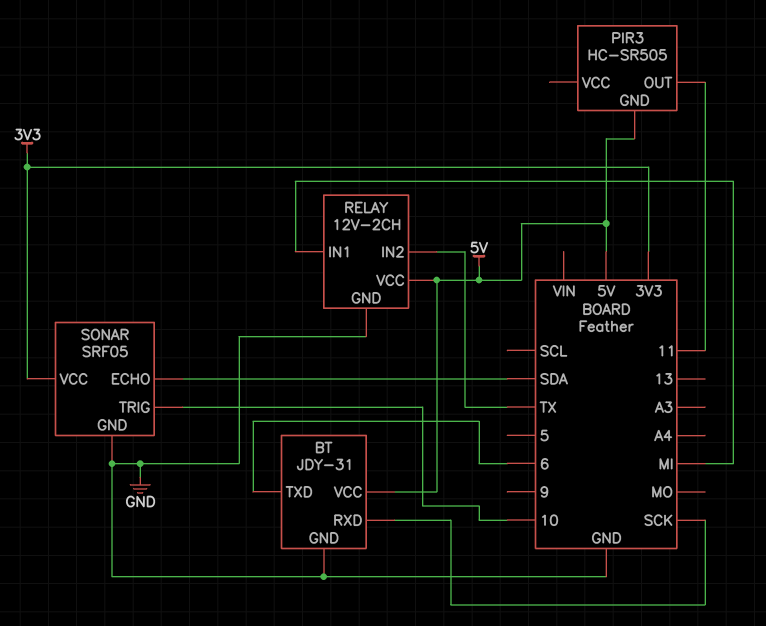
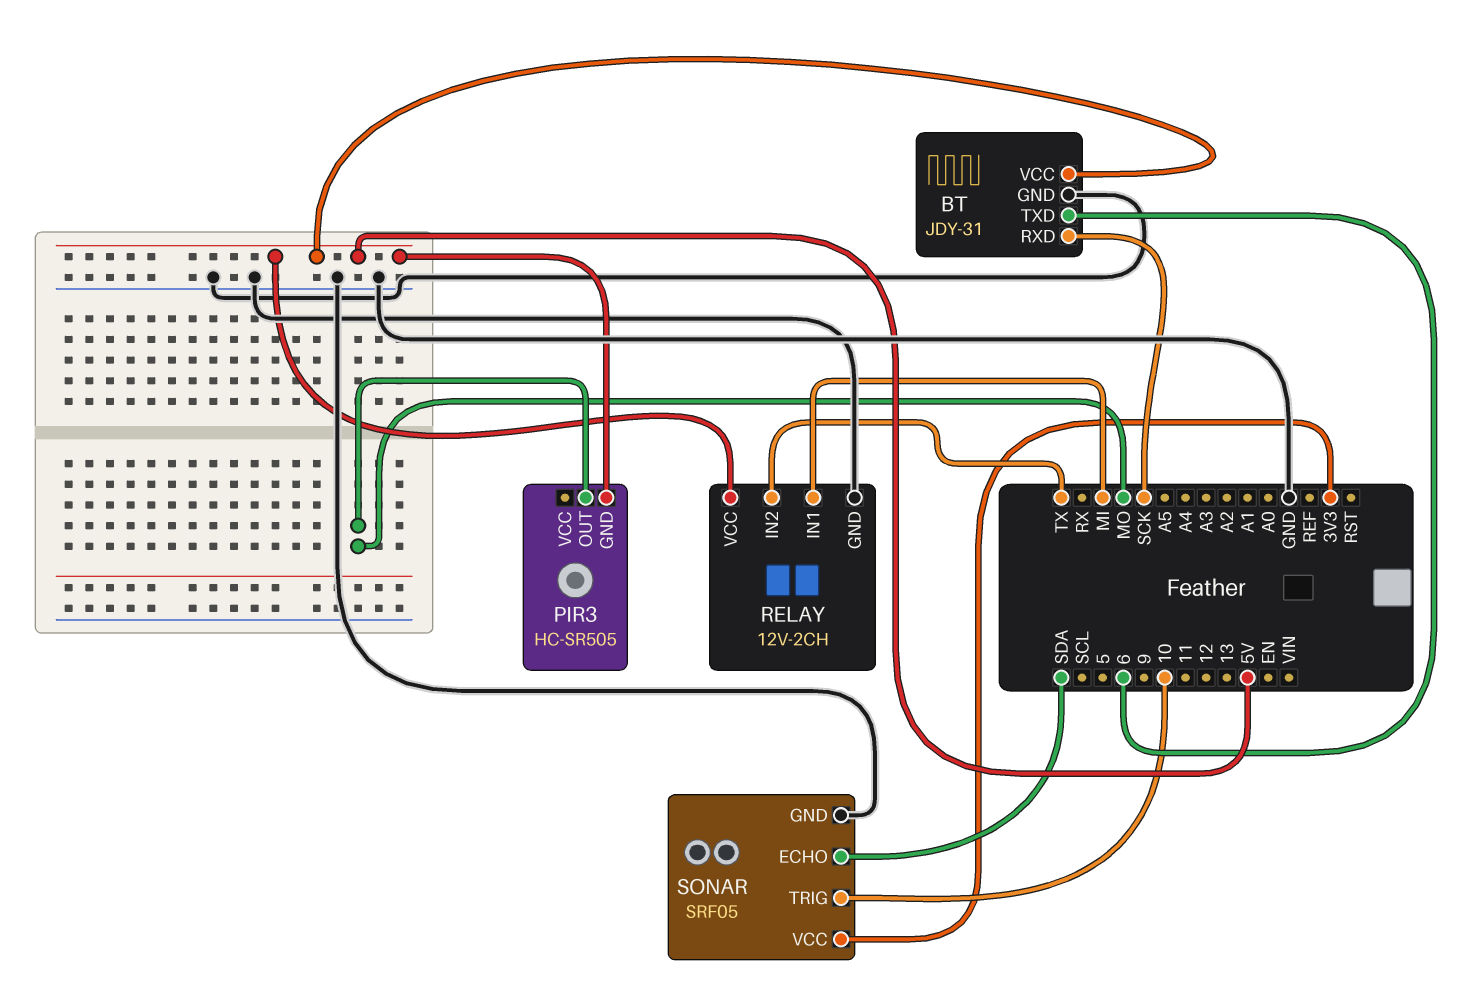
PIR3 pin OUT: 11 -> MO

